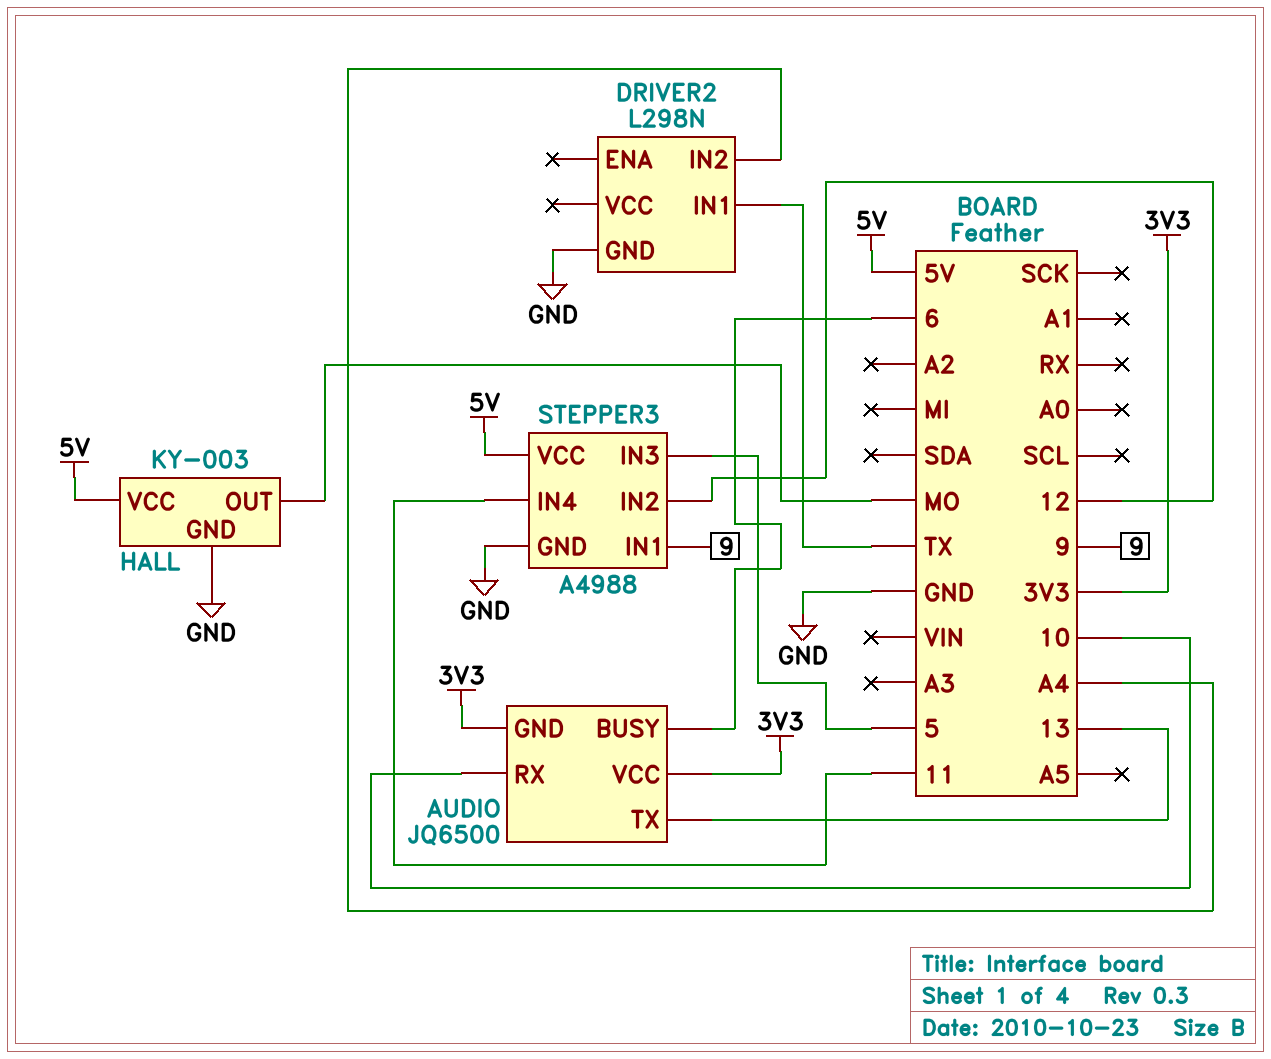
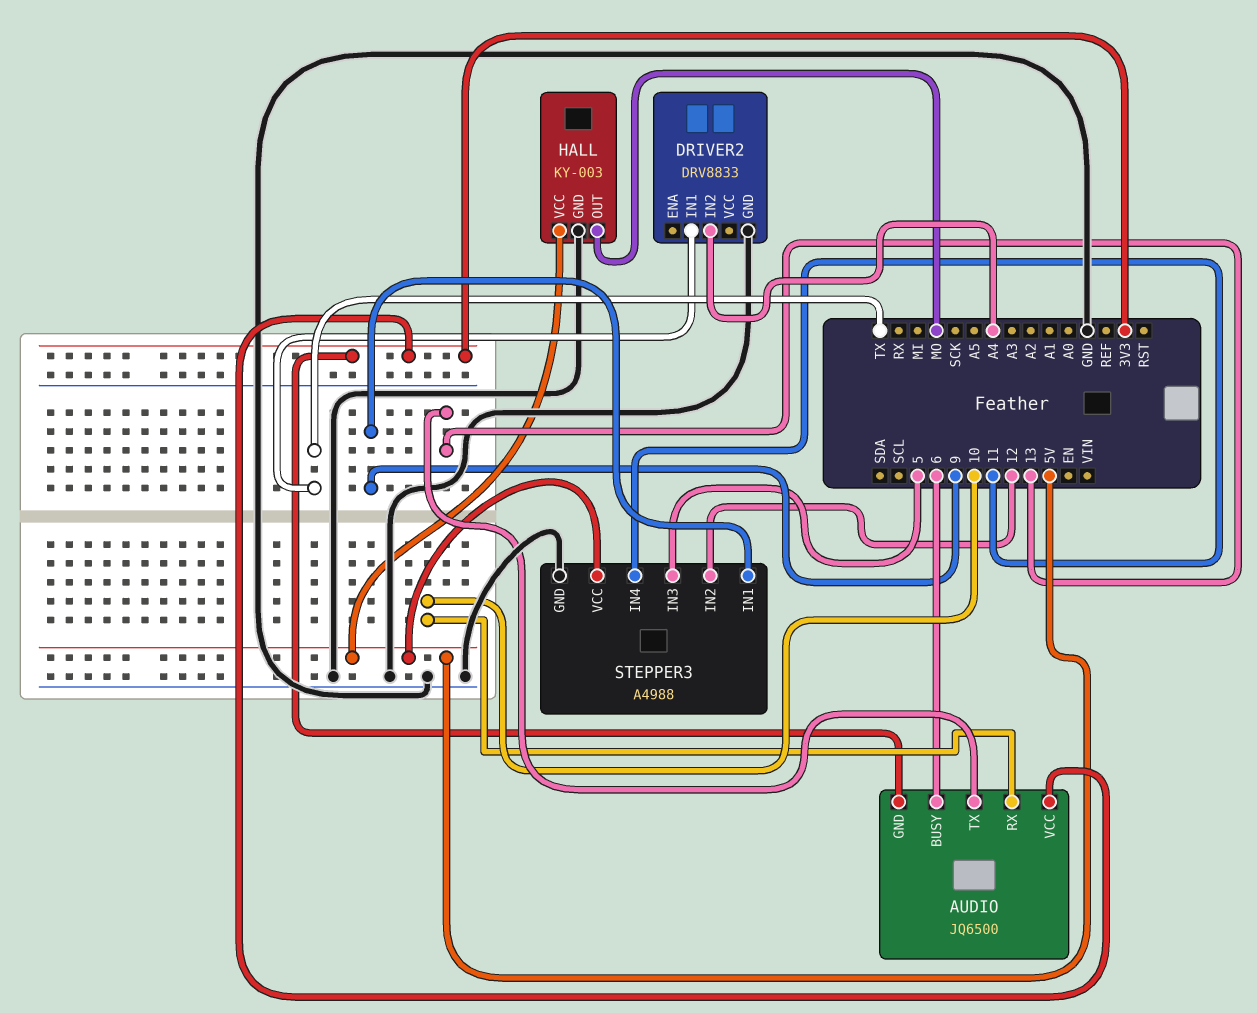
DRIVER2: L298N -> DRV8833

